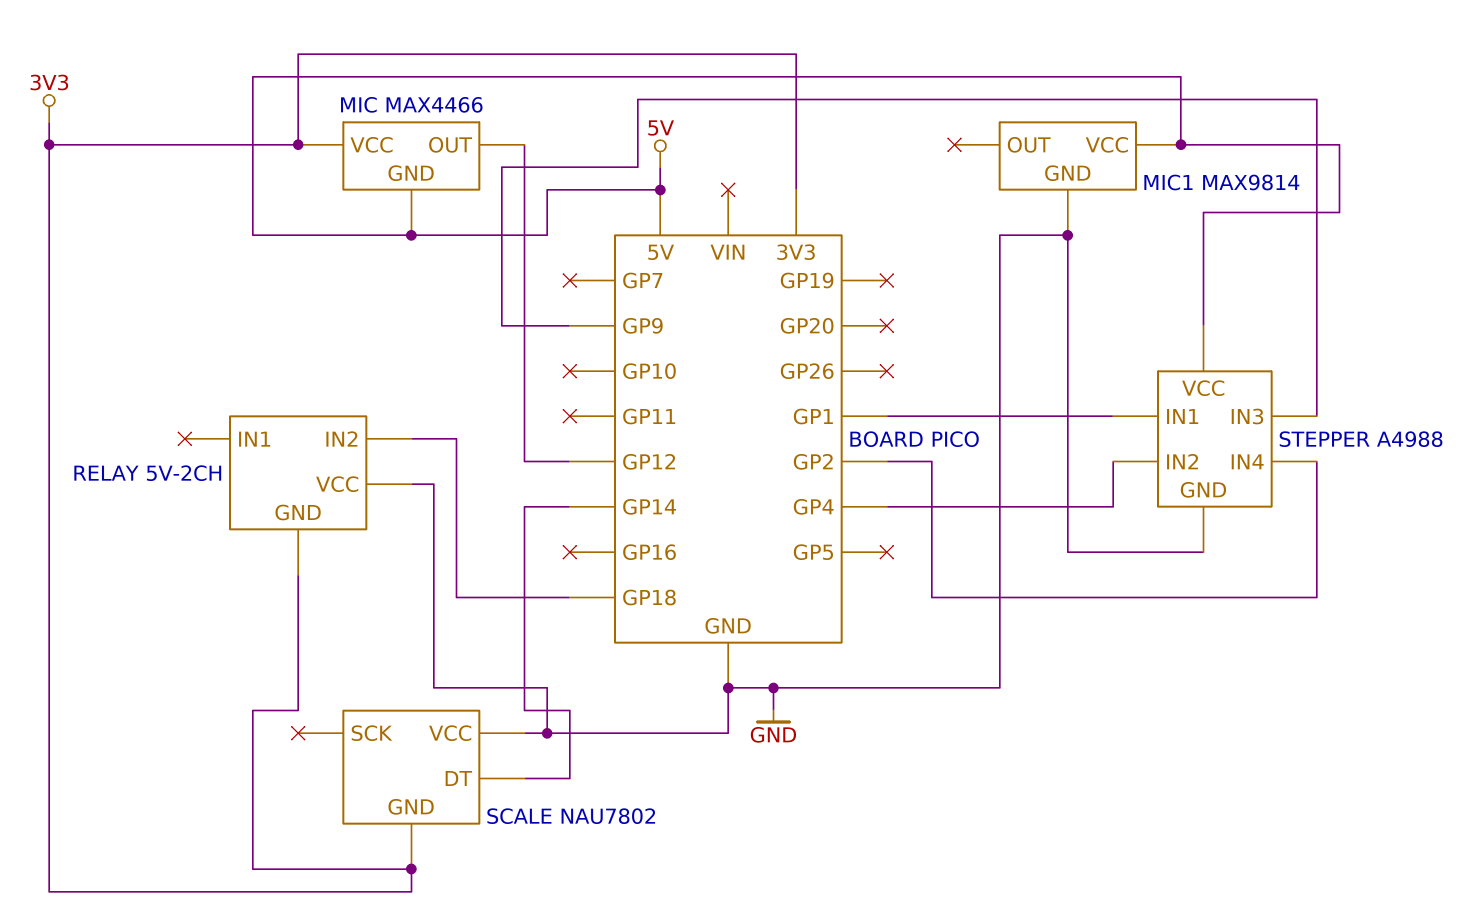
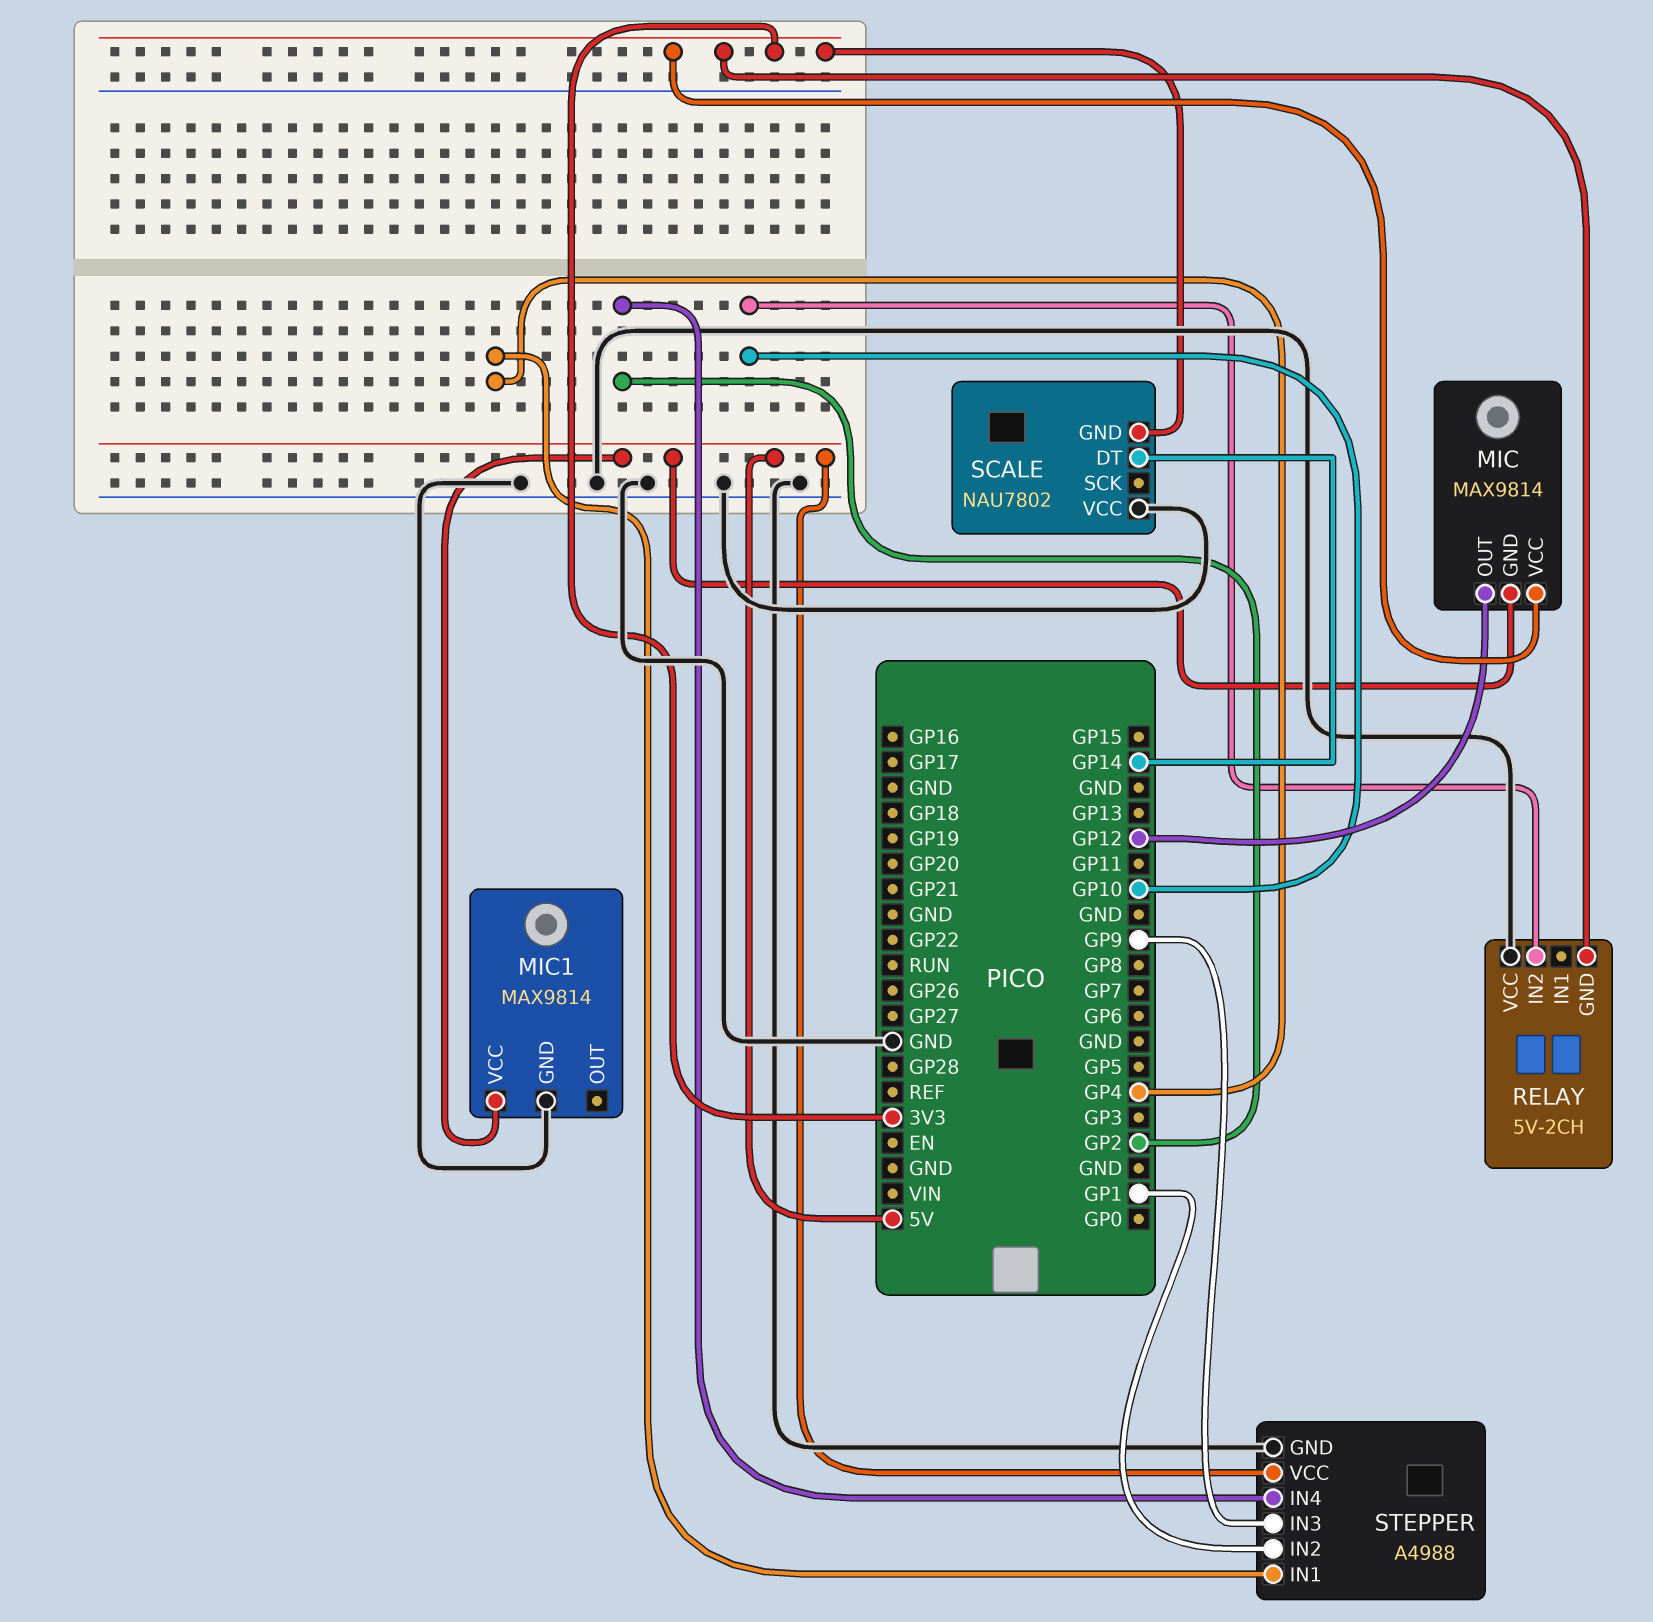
MIC: MAX4466 -> MAX9814
RELAY pin IN2: GP18 -> GP10
STEPPER pin IN1: GP1 -> GP4
STEPPER pin IN2: GP4 -> GP1

